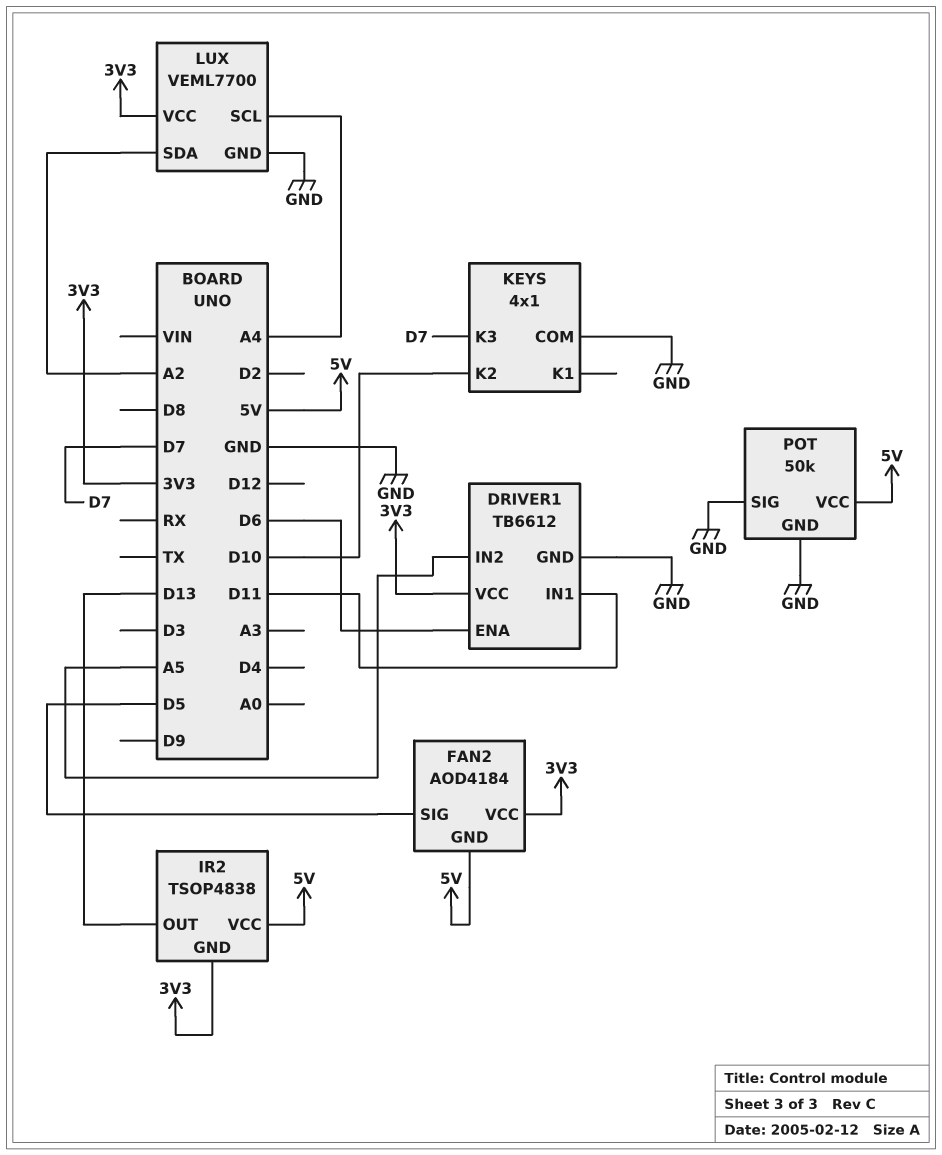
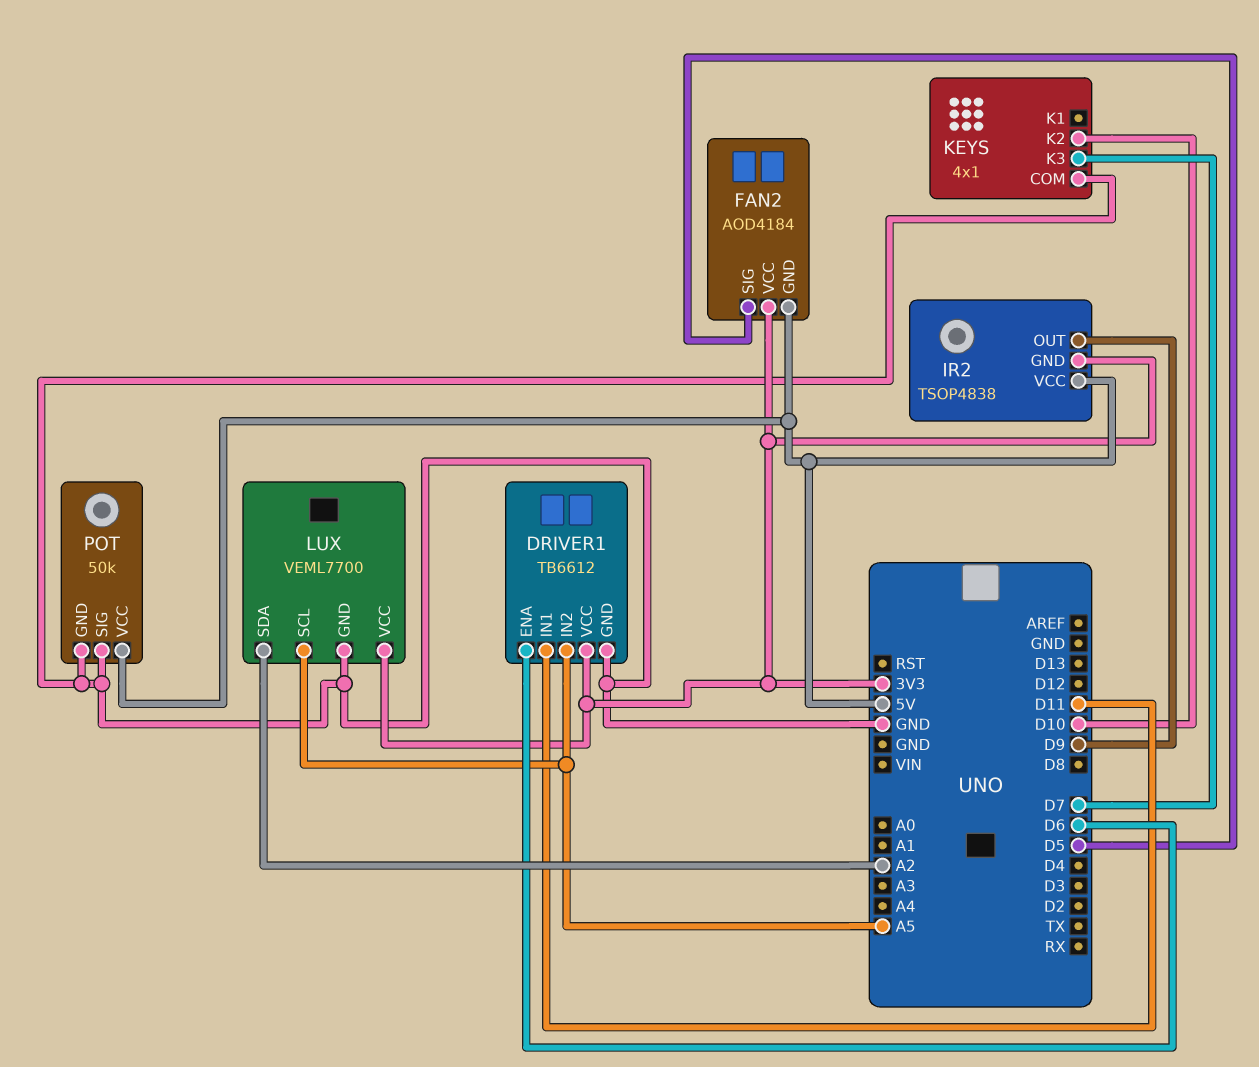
IR2 pin OUT: D13 -> D9
LUX pin SCL: A4 -> A5

